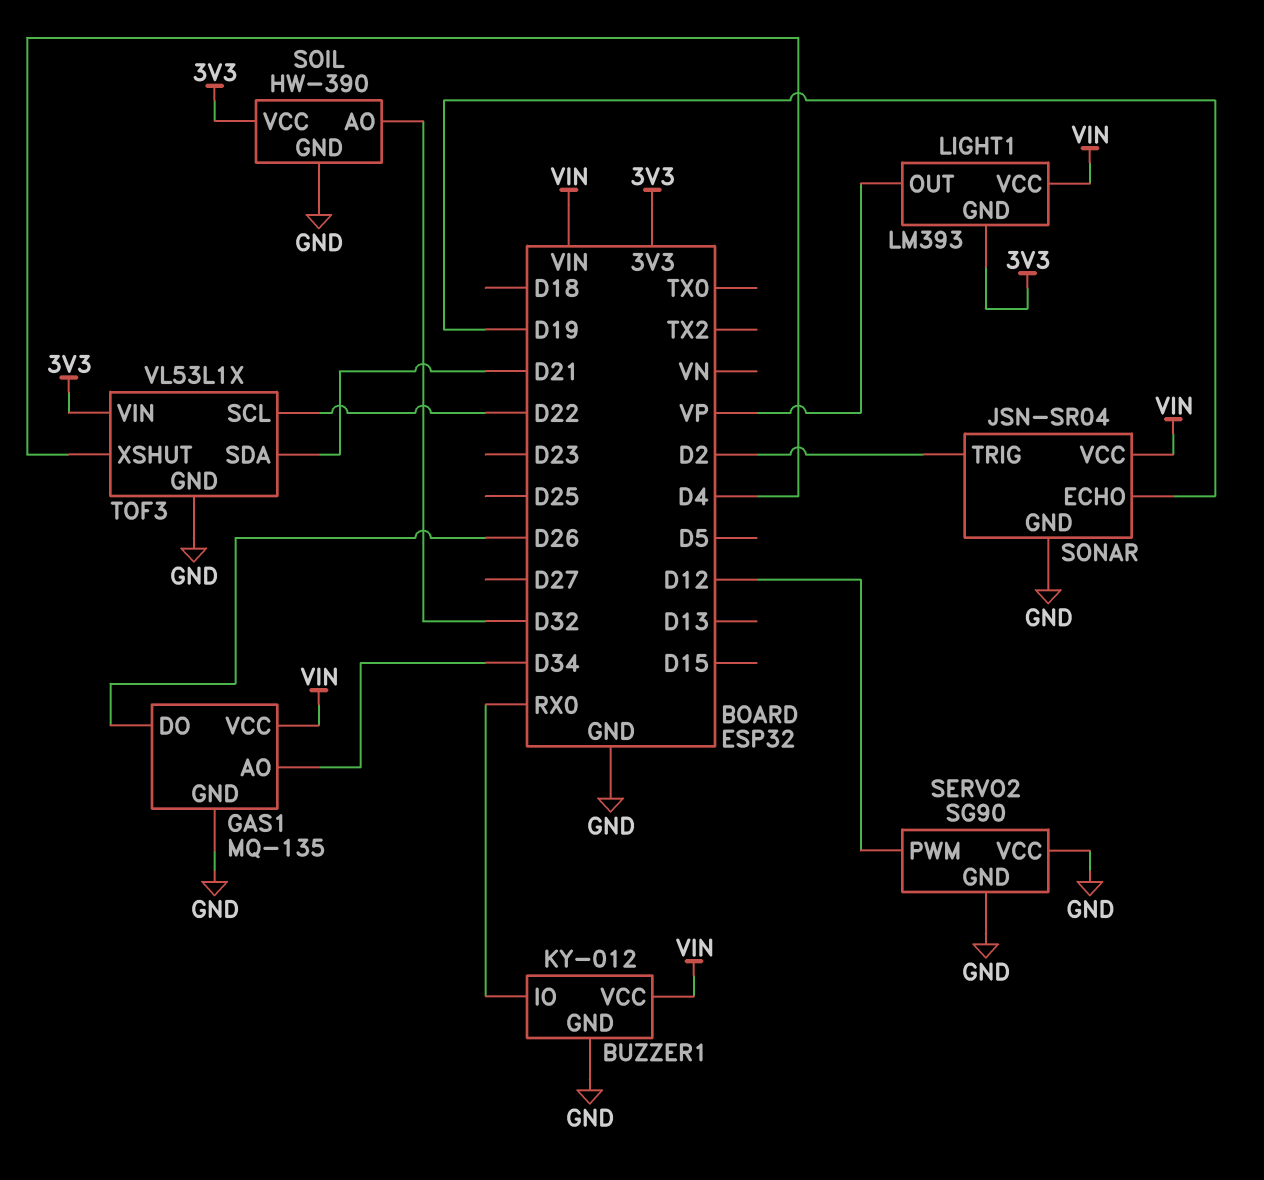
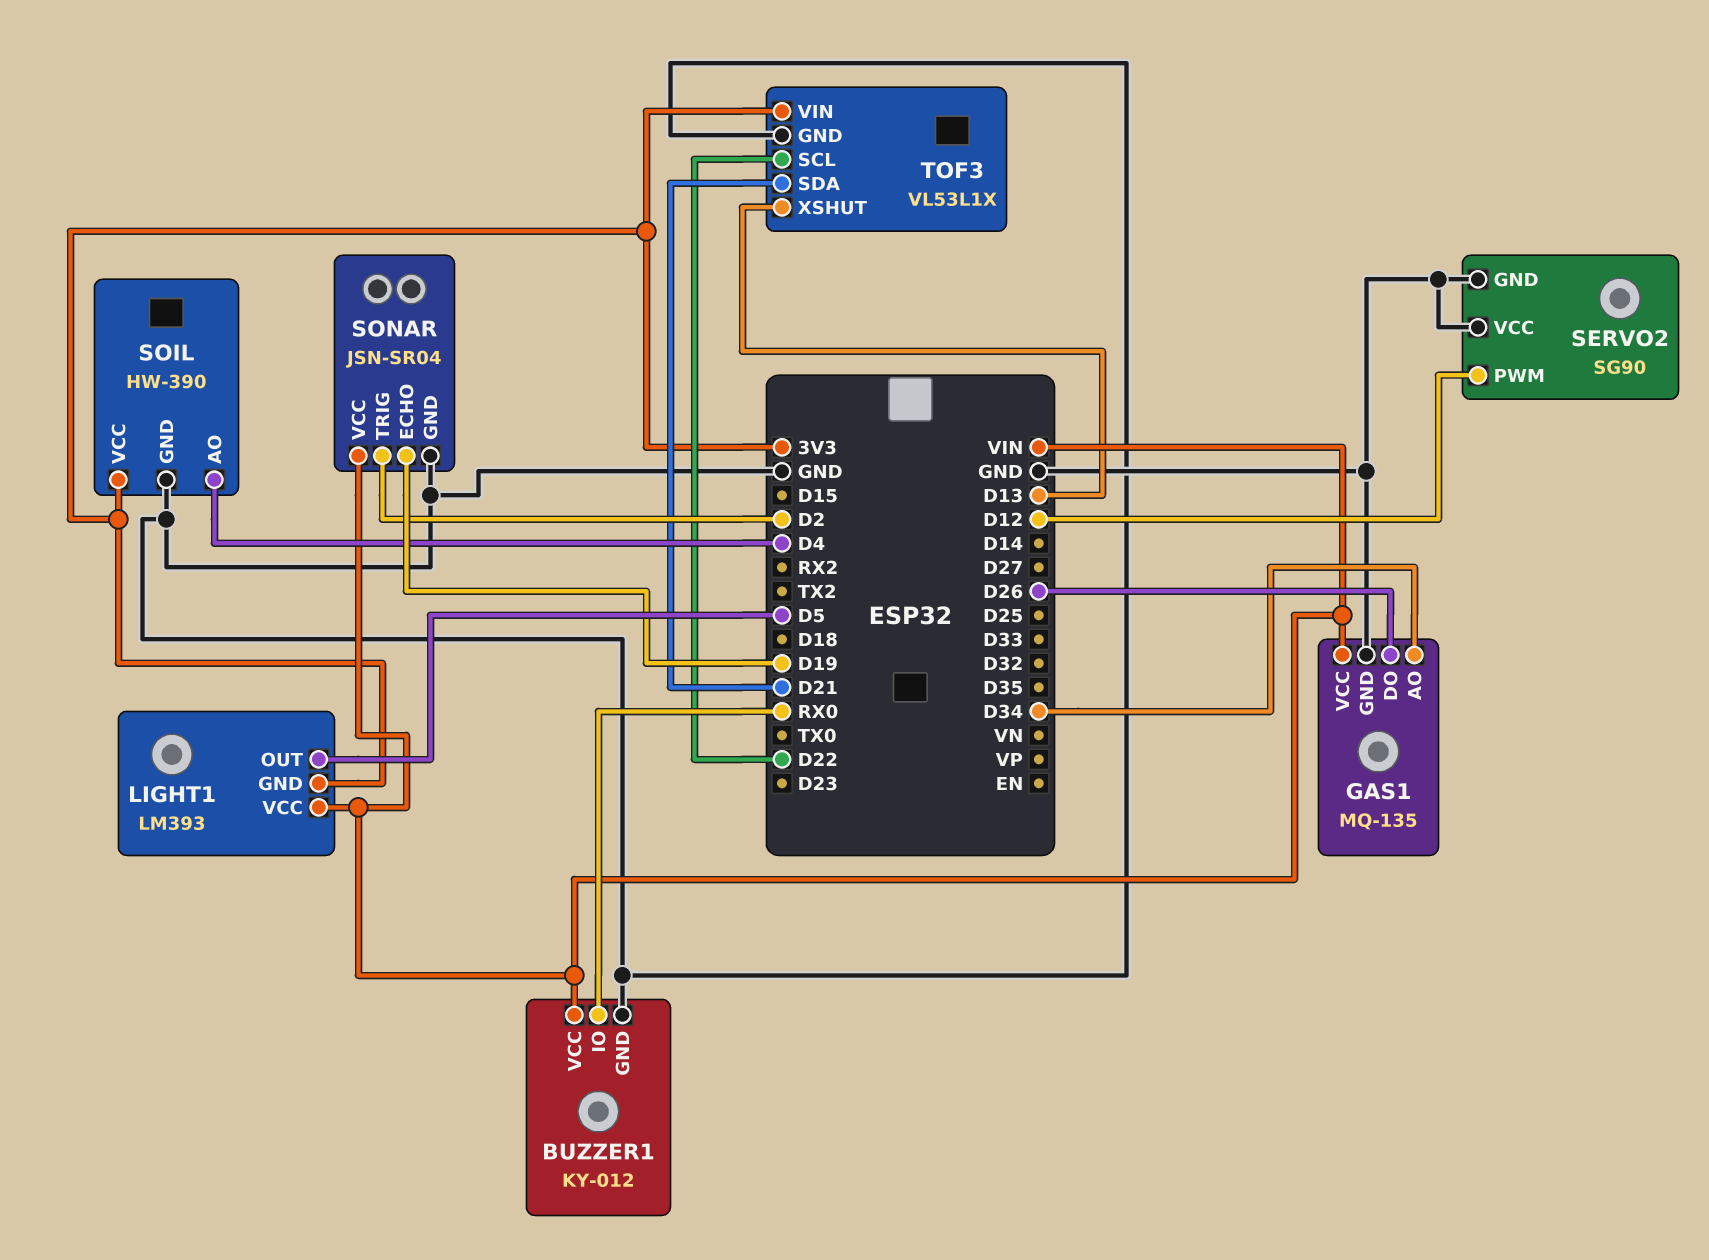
LIGHT1 pin OUT: VP -> D5
SOIL pin AO: D32 -> D4
TOF3 pin XSHUT: D4 -> D13

